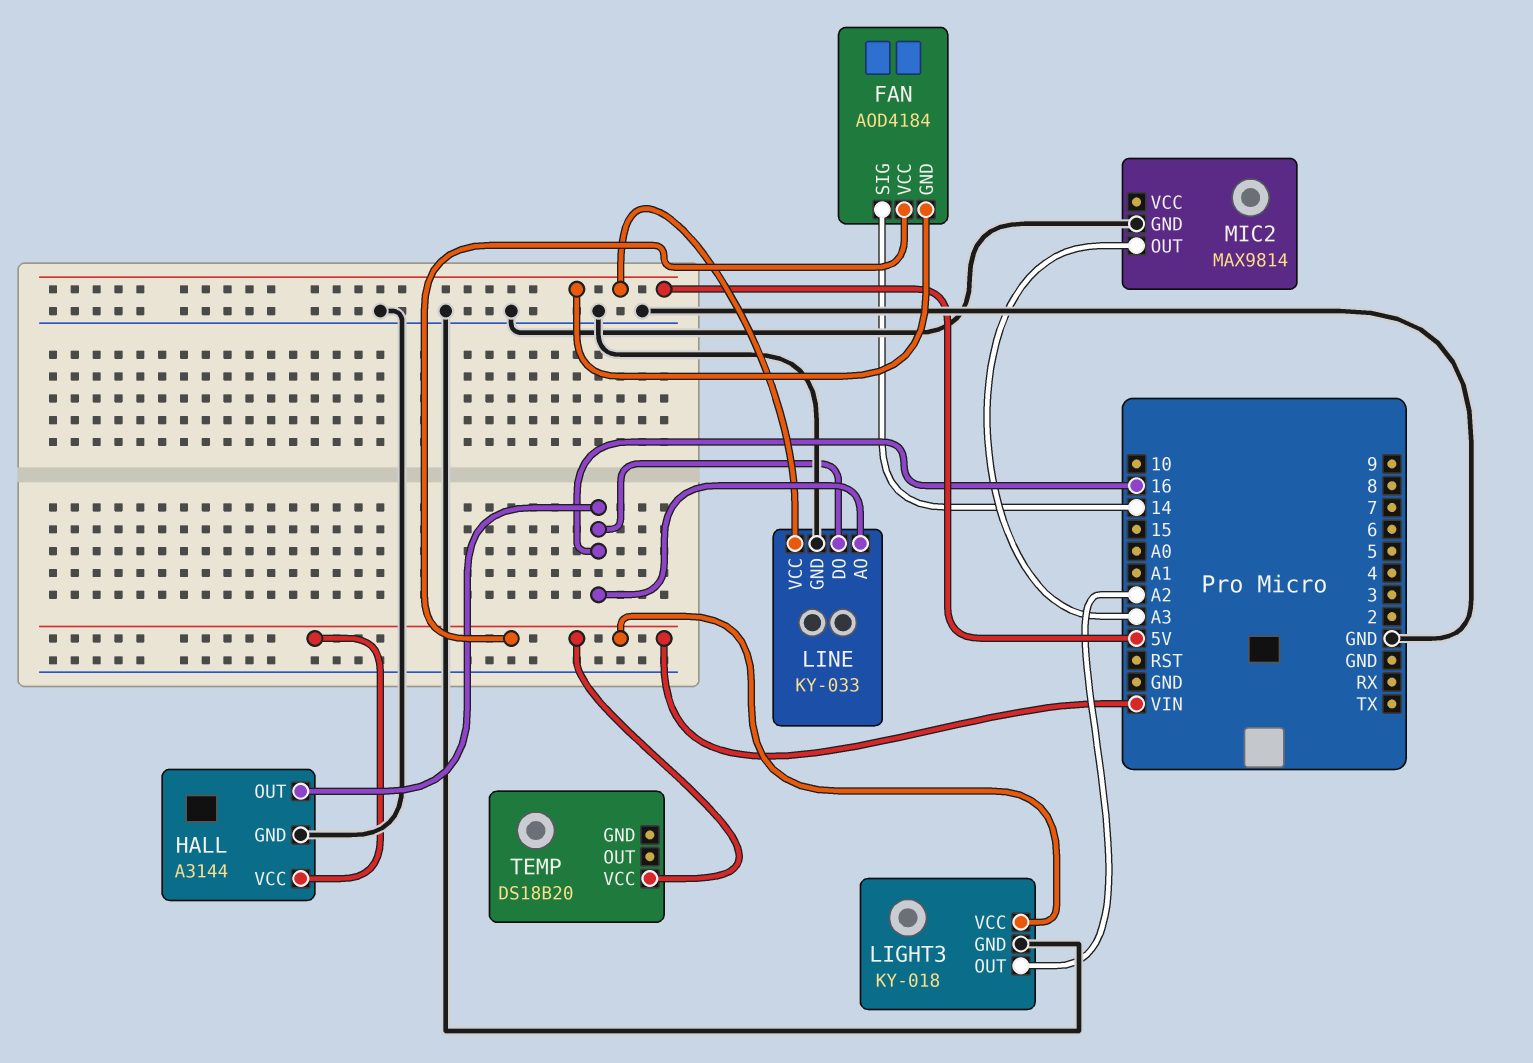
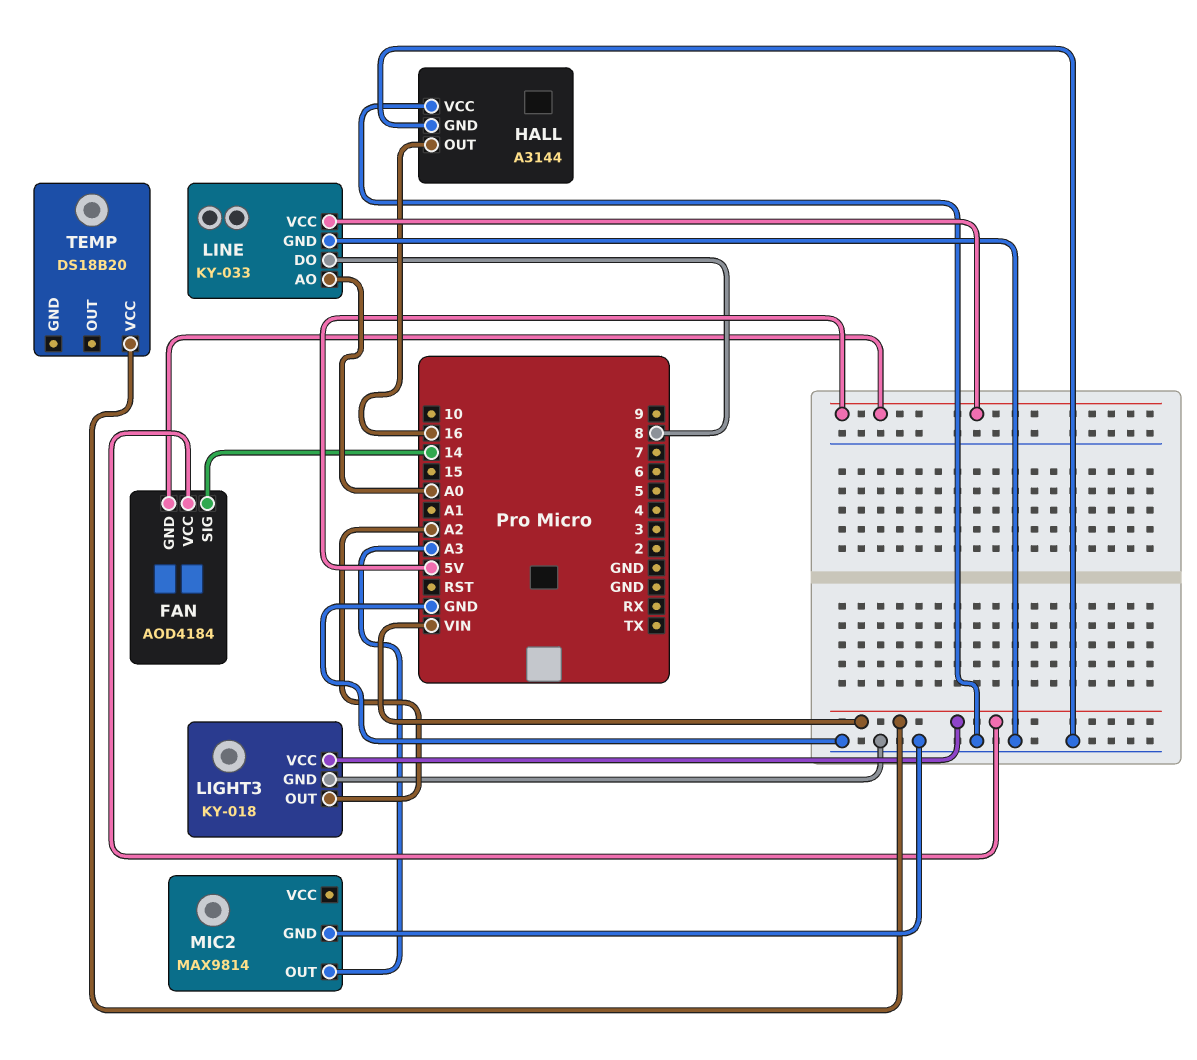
HALL pin VCC: VIN -> GND
LINE pin AO: 16 -> A0
LINE pin DO: 16 -> 8

